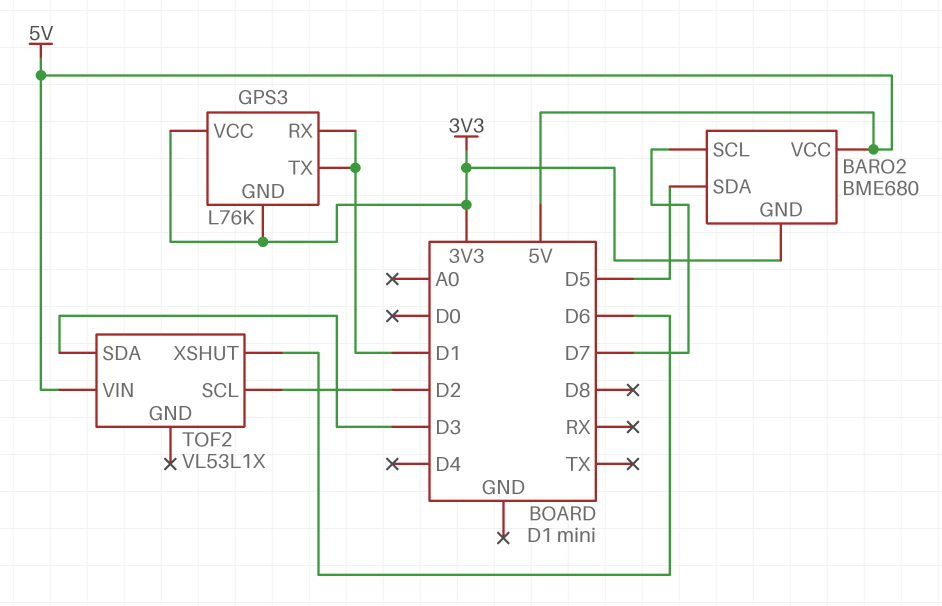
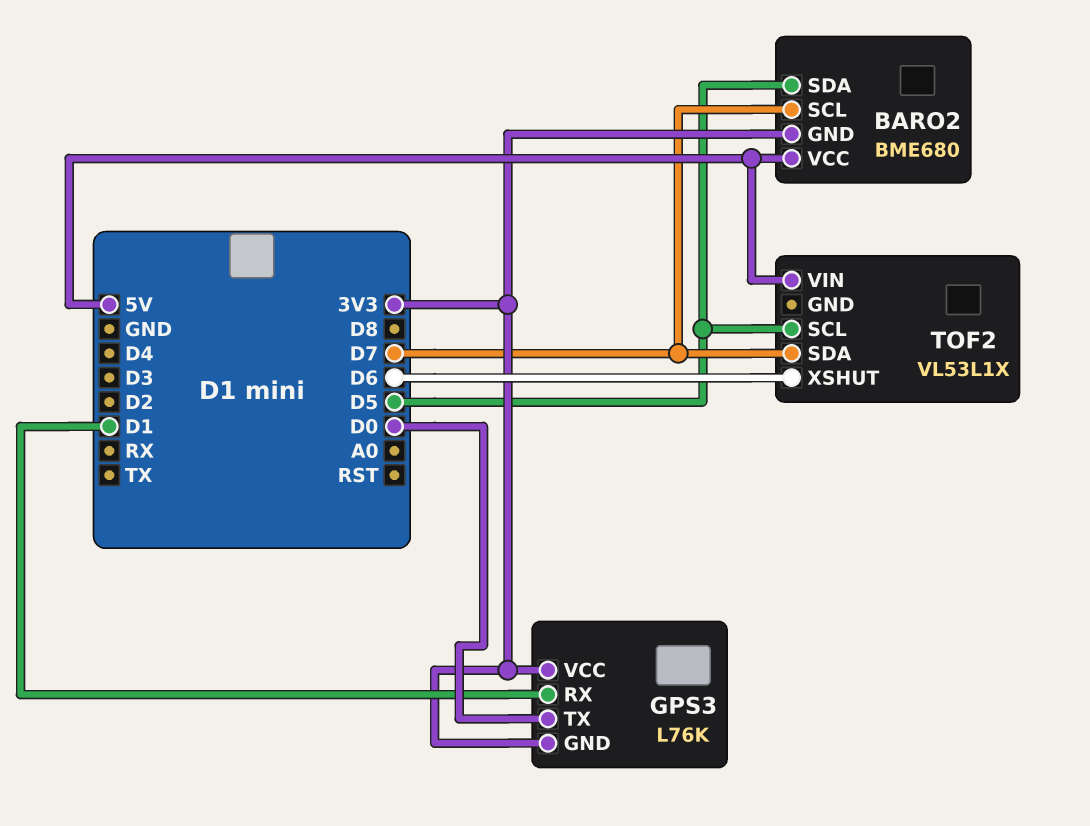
GPS3 pin TX: D1 -> D0
TOF2 pin SCL: D2 -> D5
TOF2 pin SDA: D3 -> D7

